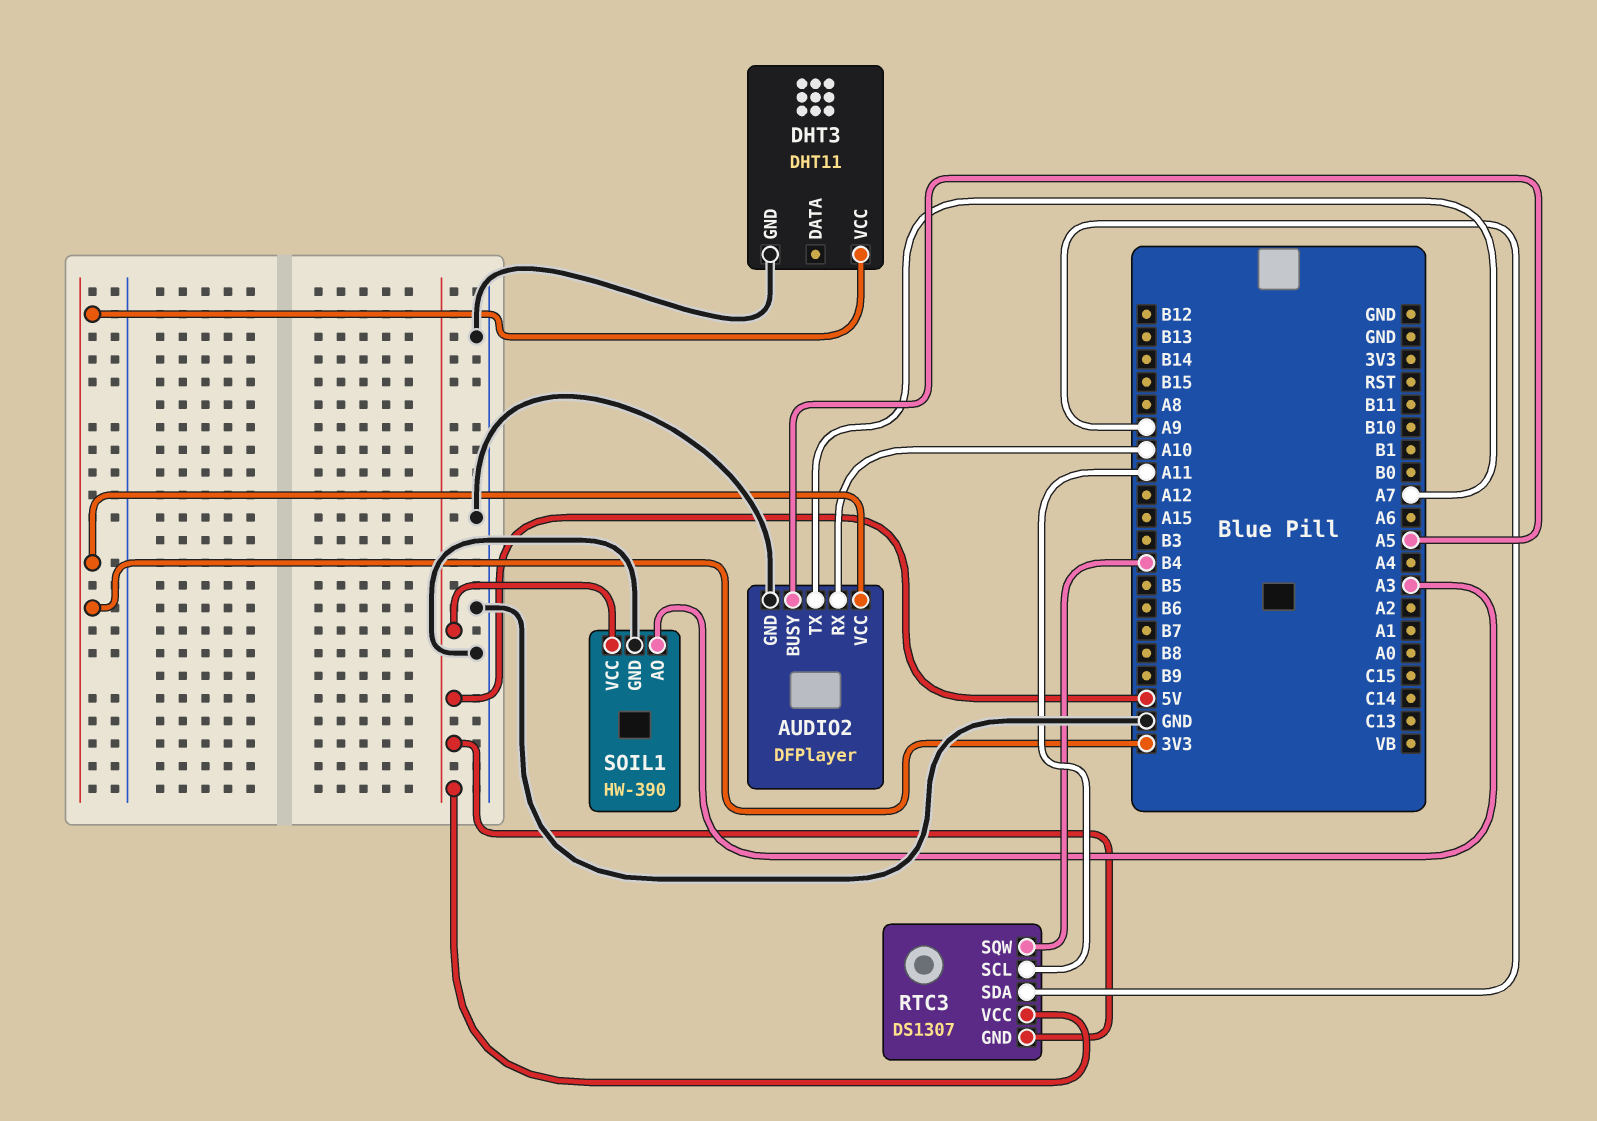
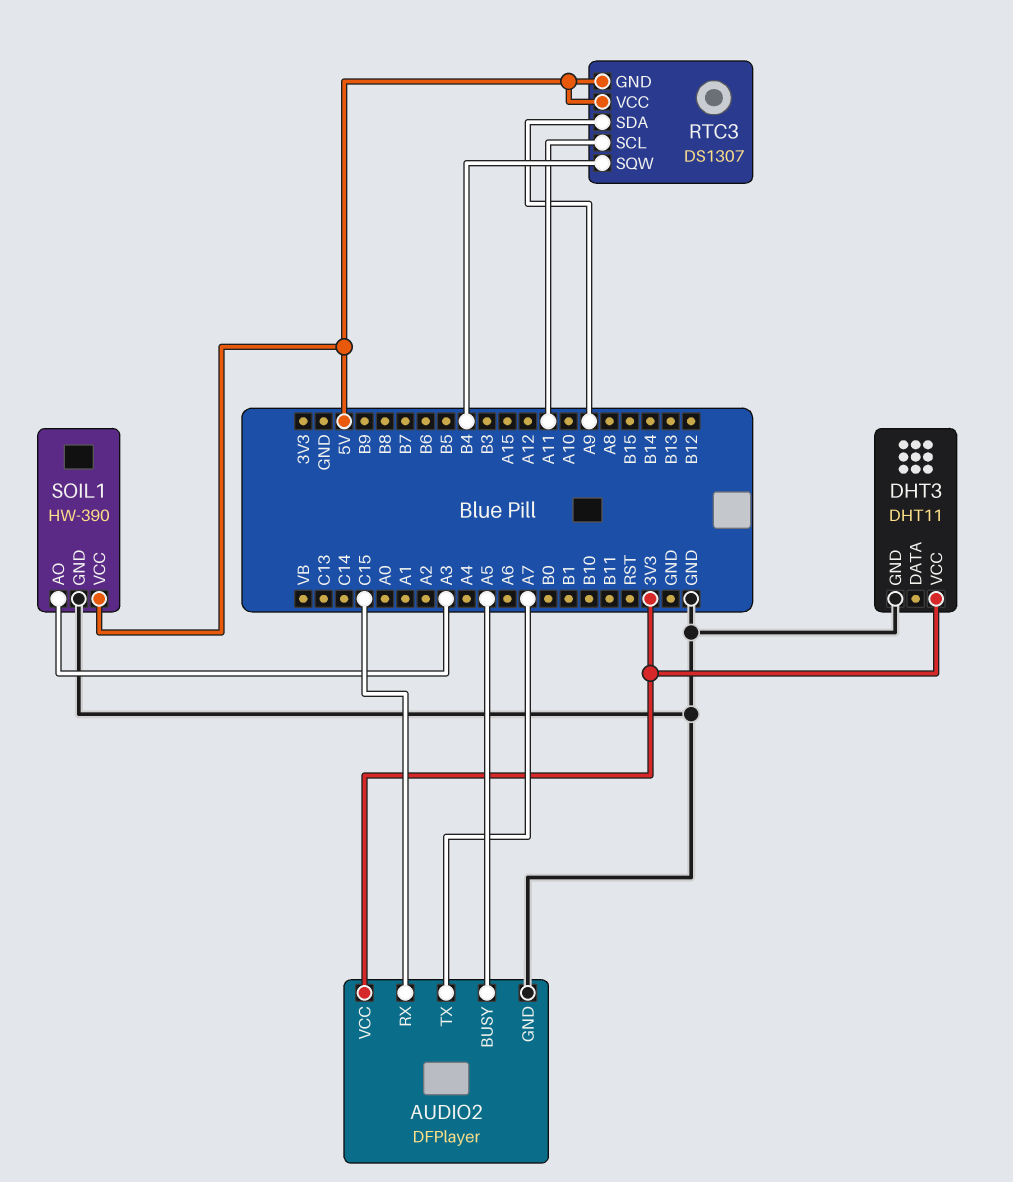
AUDIO2 pin RX: A10 -> C15

